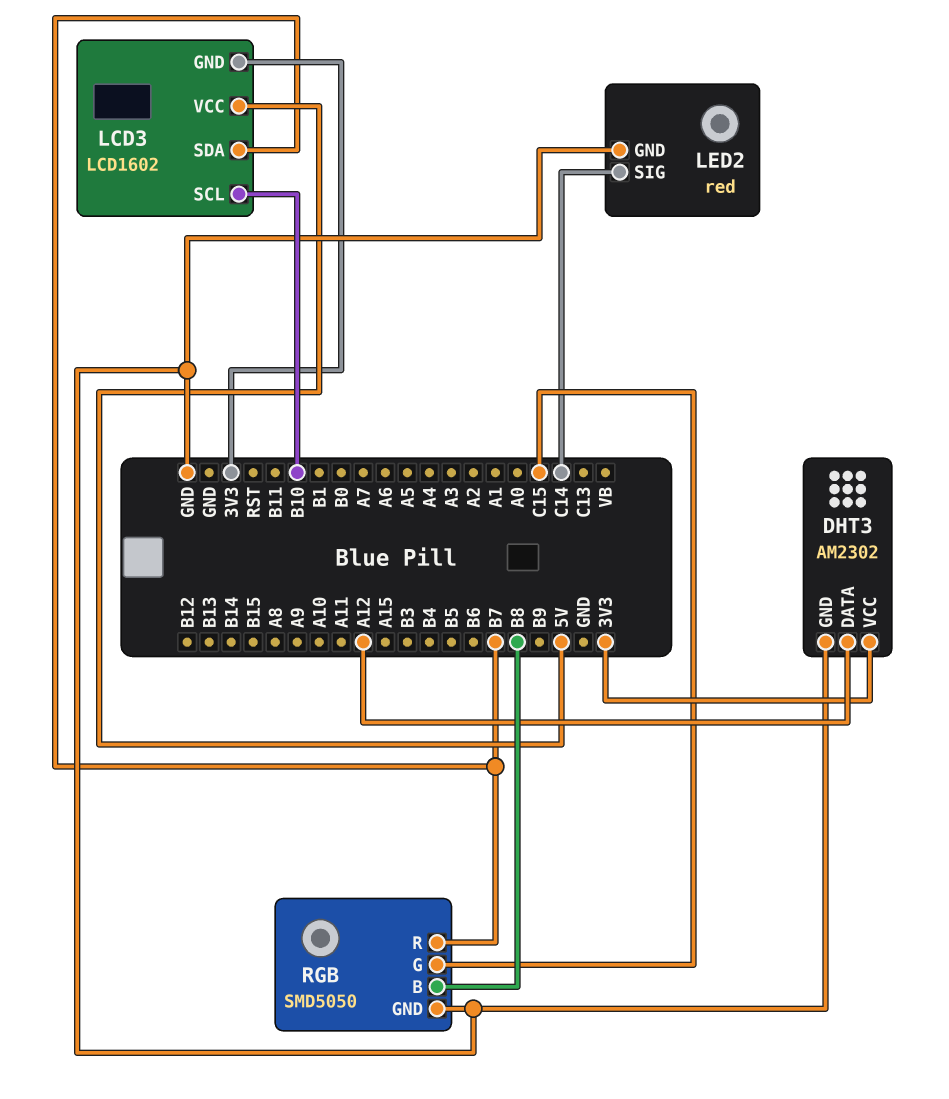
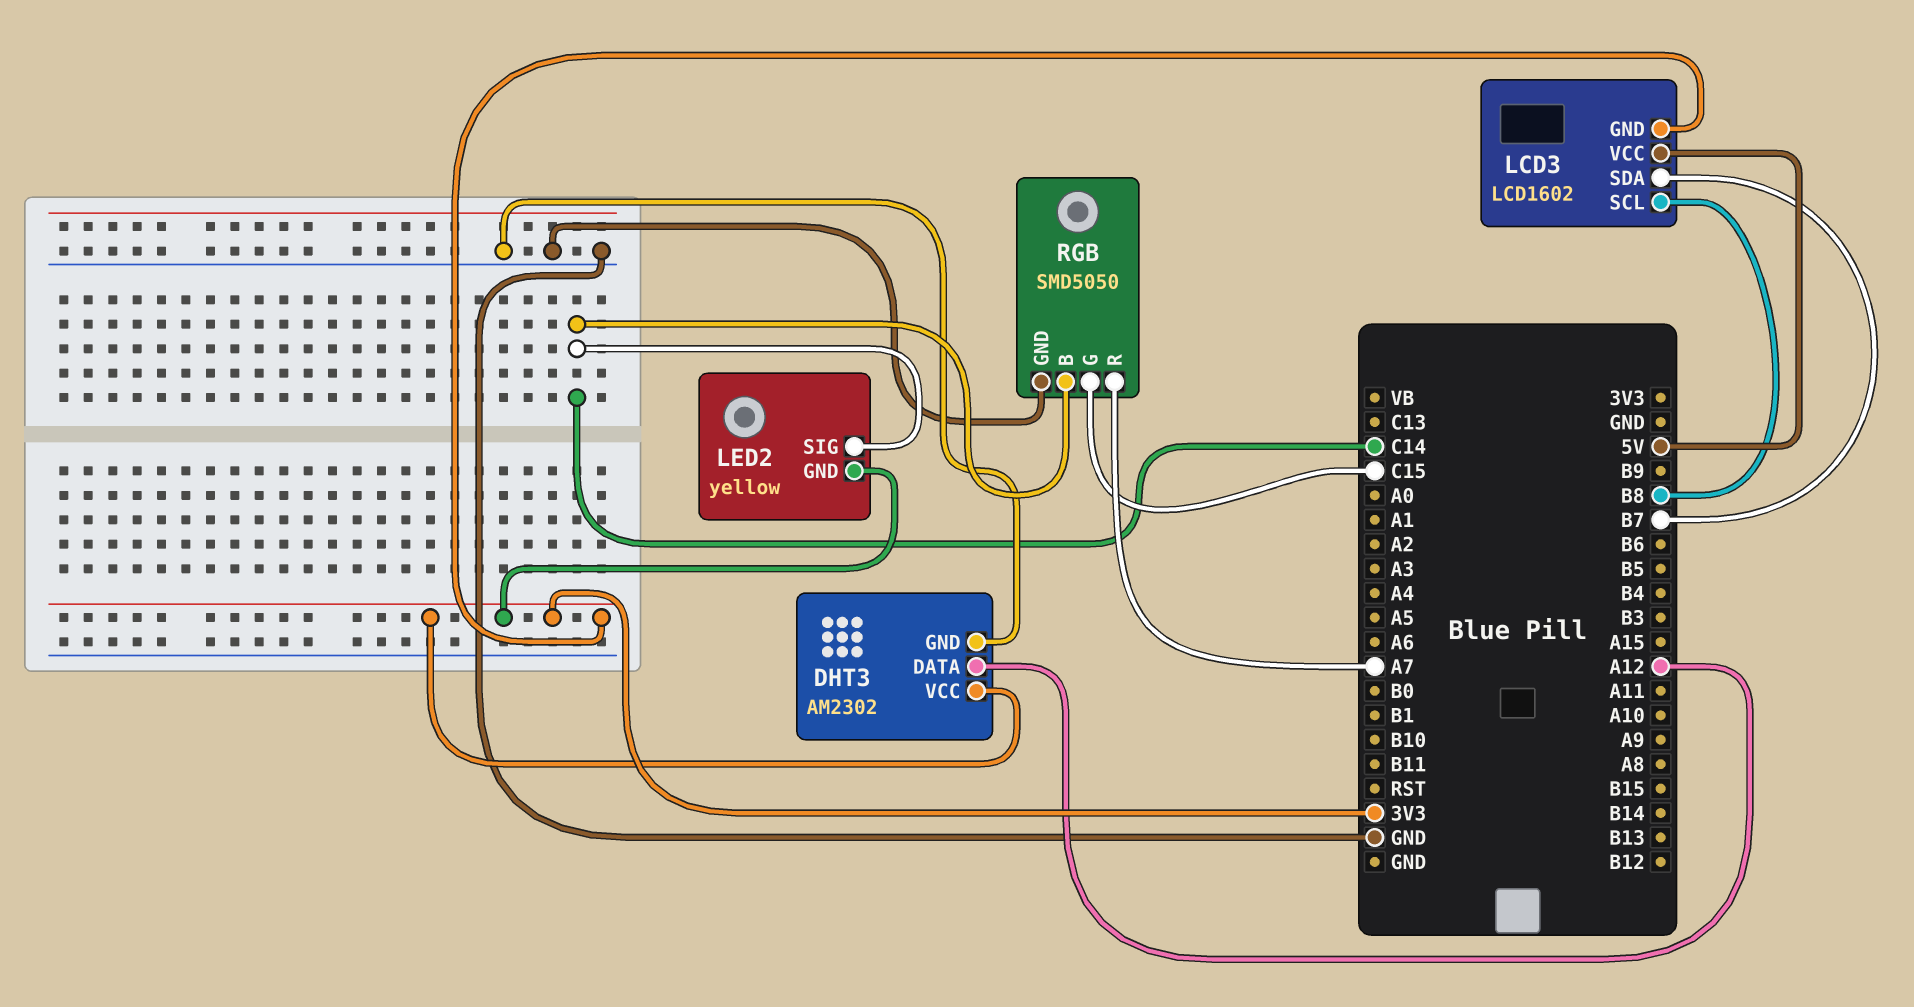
LCD3 pin SCL: B10 -> B8
LED2: red -> yellow
LED2 pin GND: GND -> 3V3
RGB pin B: B8 -> C14
RGB pin R: B7 -> A7

